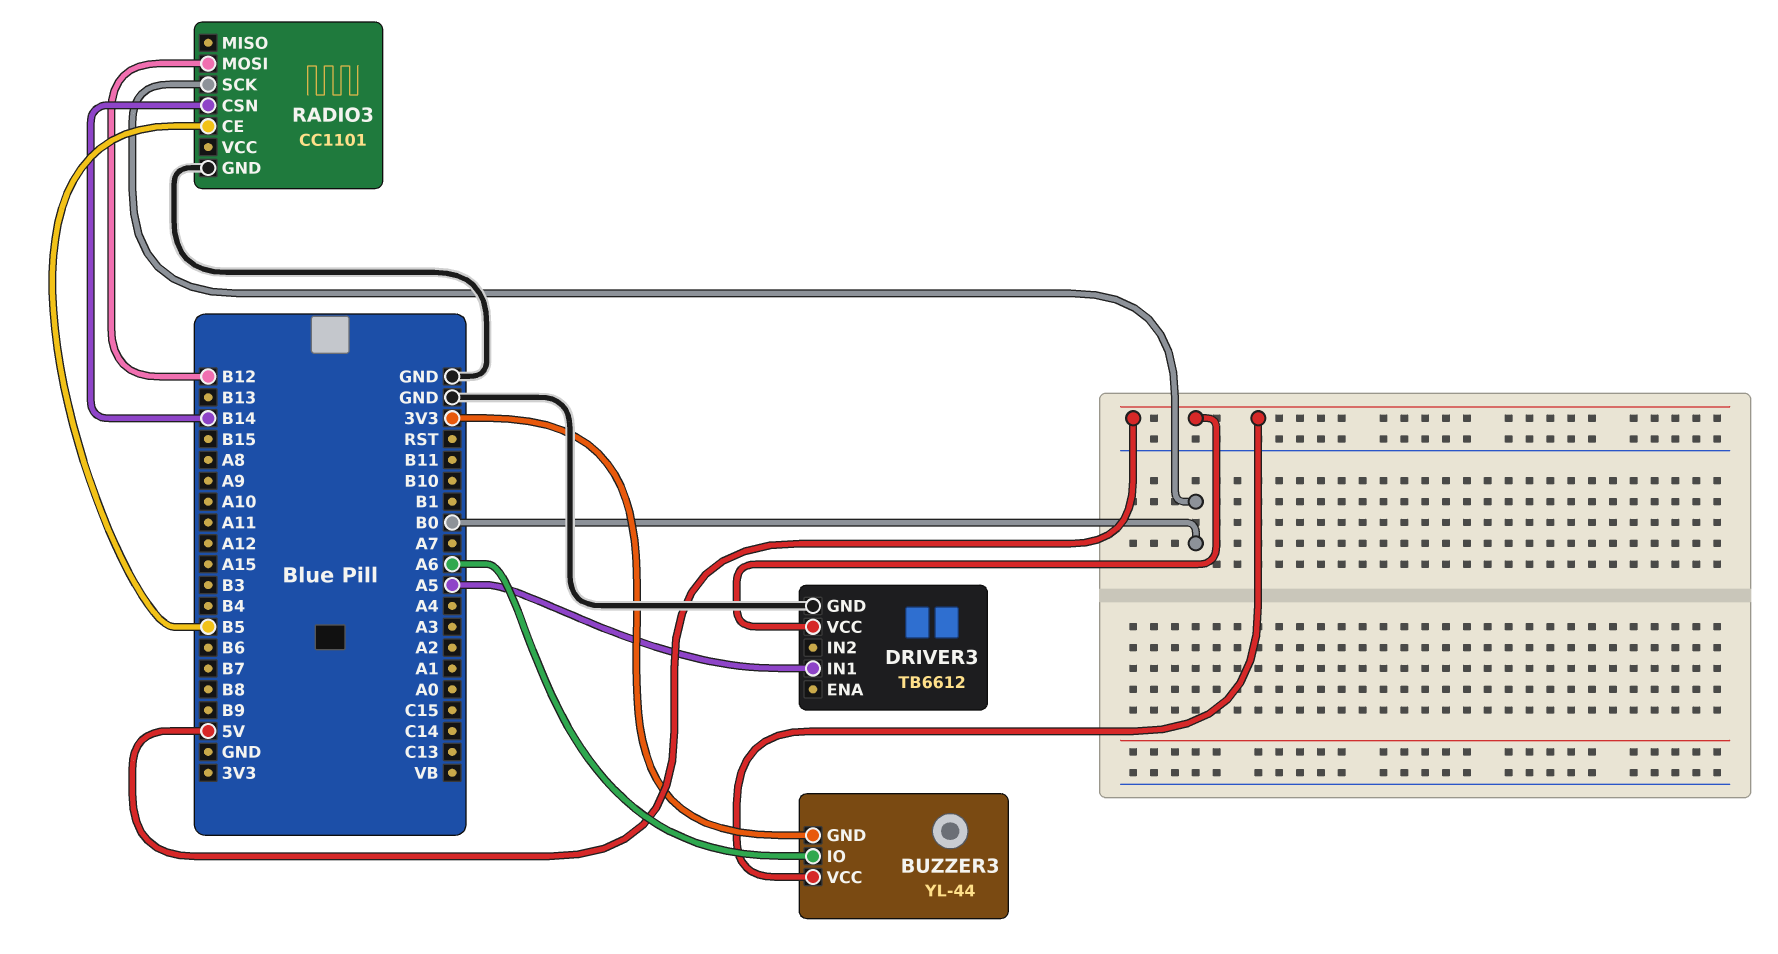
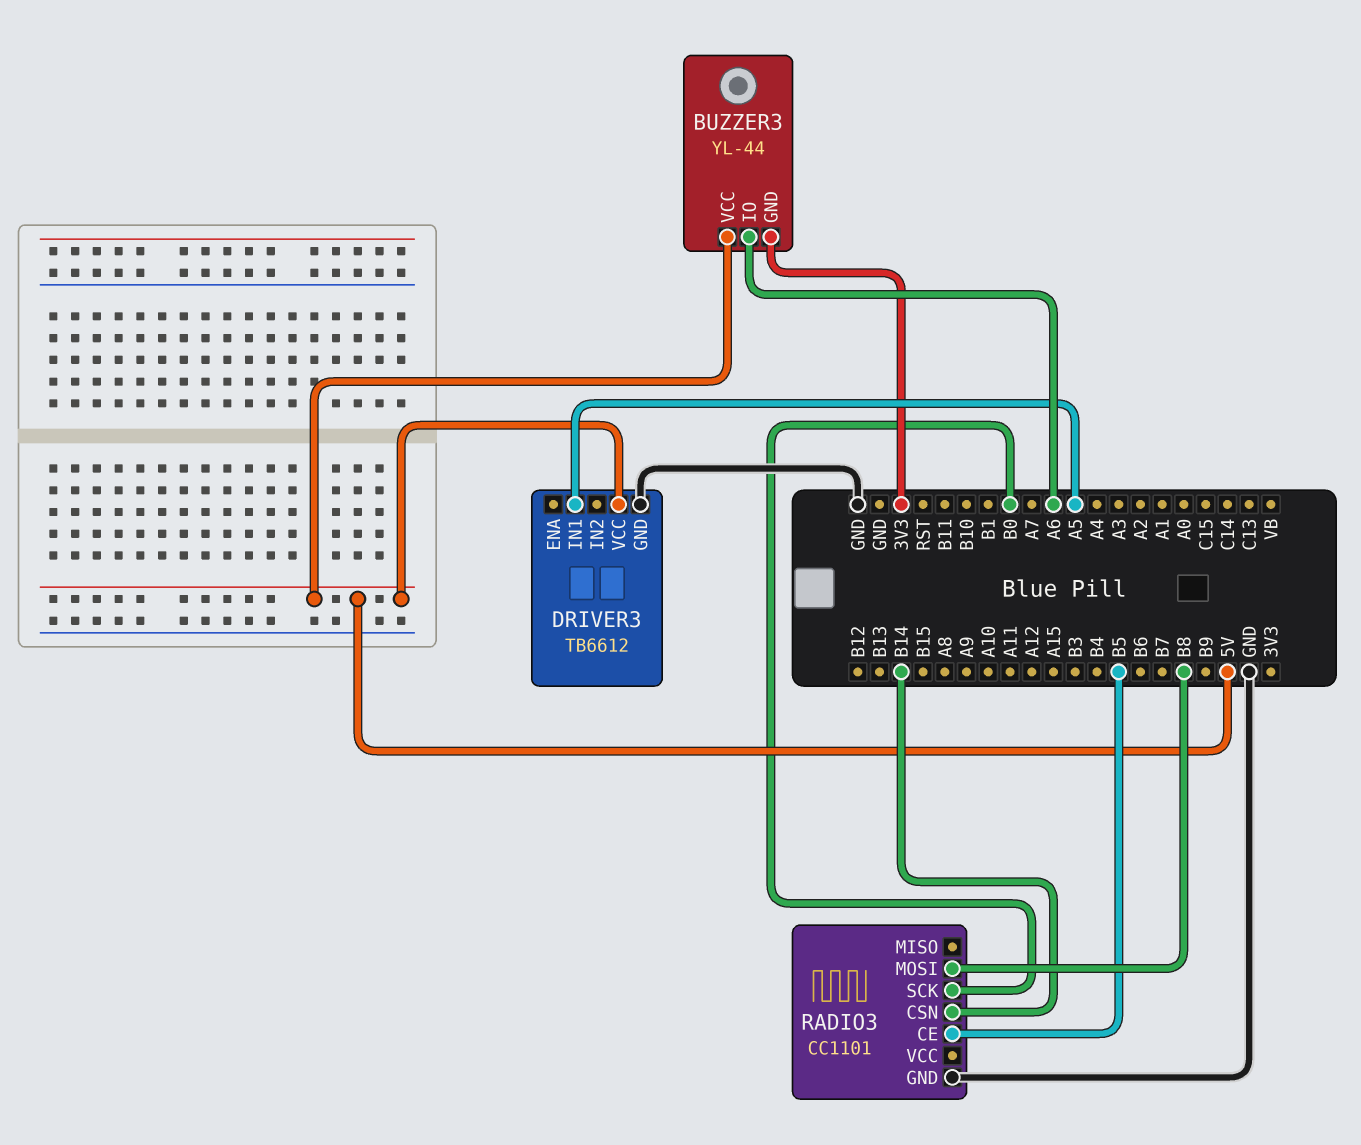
RADIO3 pin MOSI: B12 -> B8

